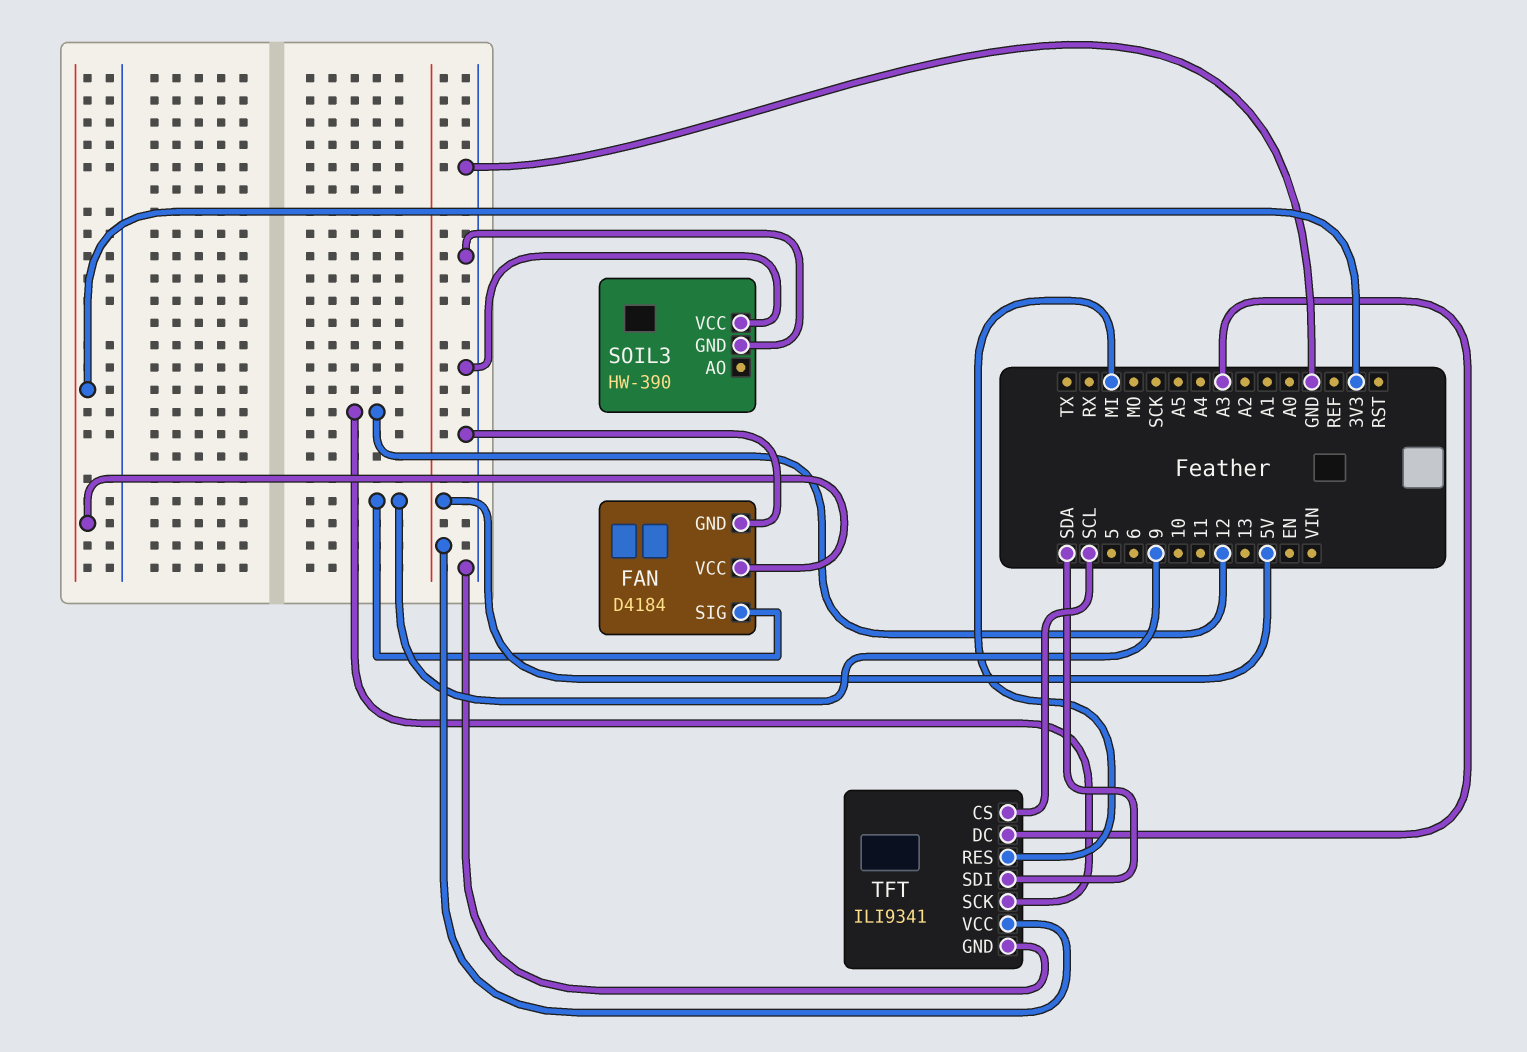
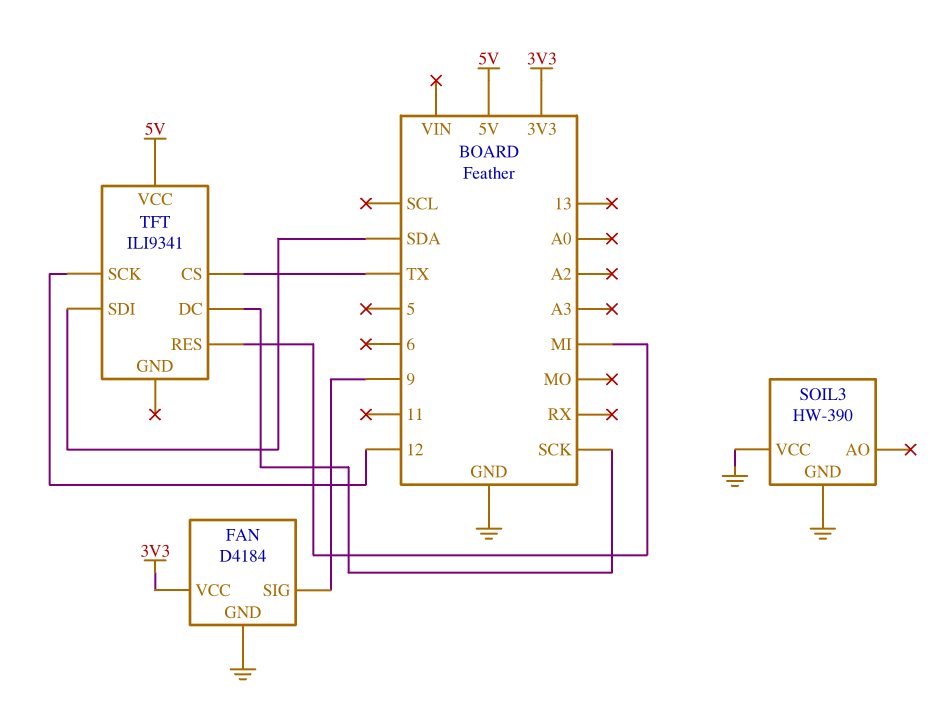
TFT pin CS: SCL -> TX
TFT pin DC: A3 -> SCK
TFT pin GND: GND -> none

